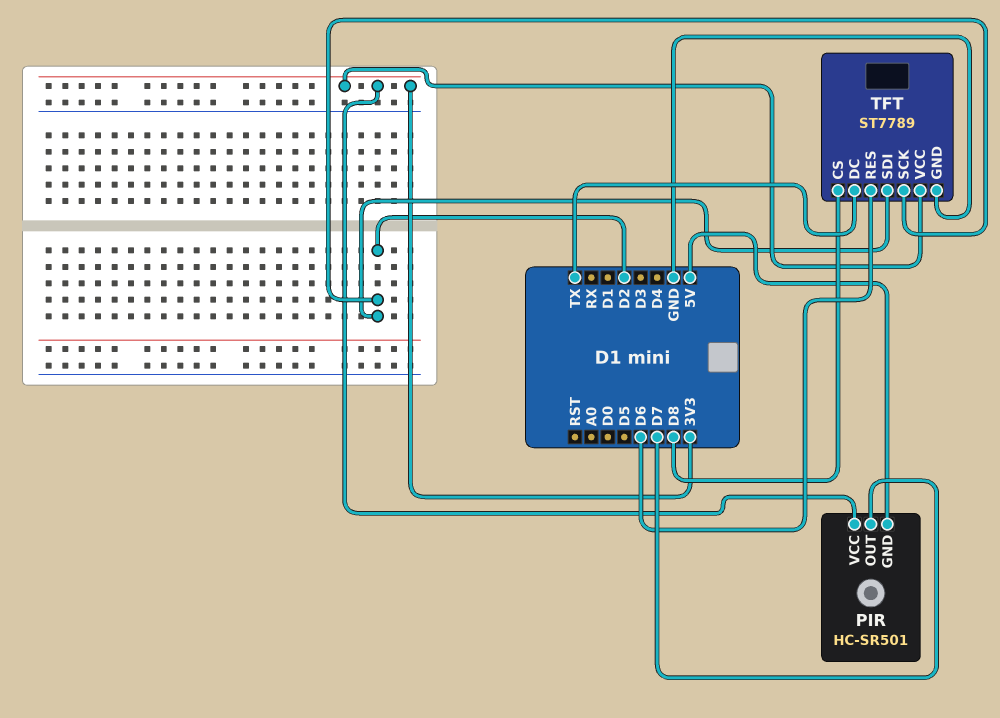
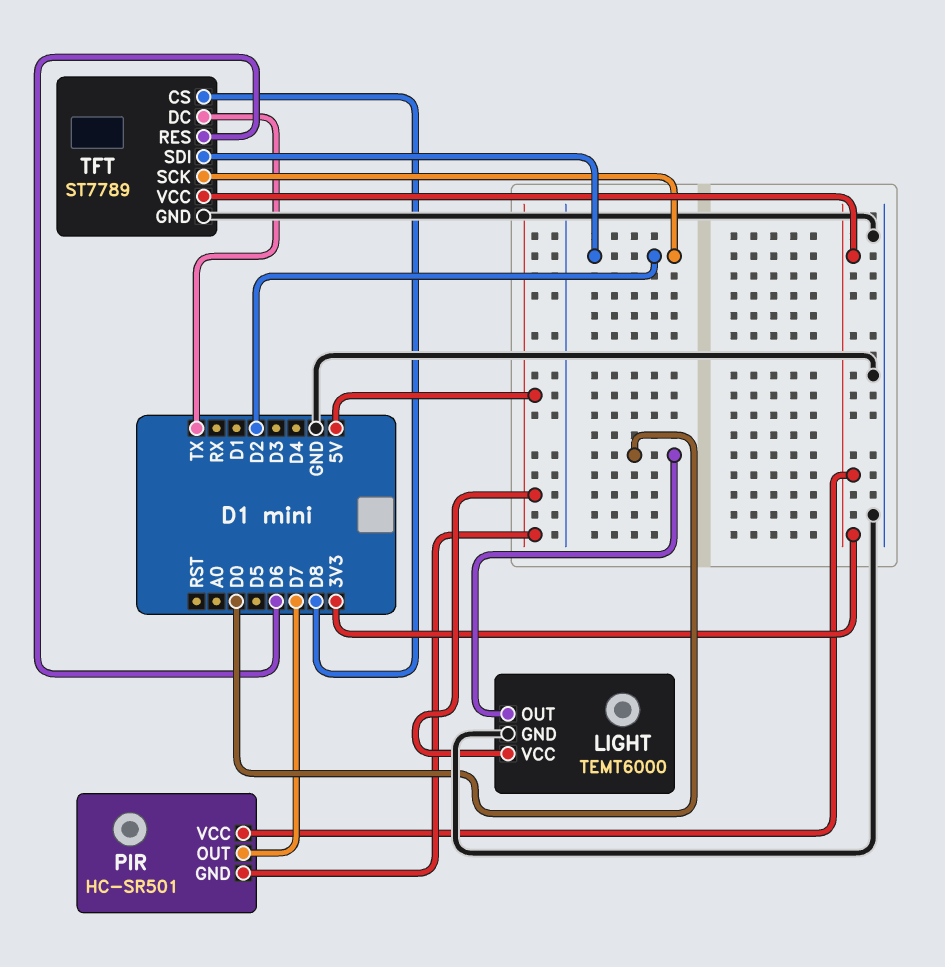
LIGHT: none -> TEMT6000
LIGHT pin GND: none -> GND
LIGHT pin OUT: none -> D0
LIGHT pin VCC: none -> 5V

